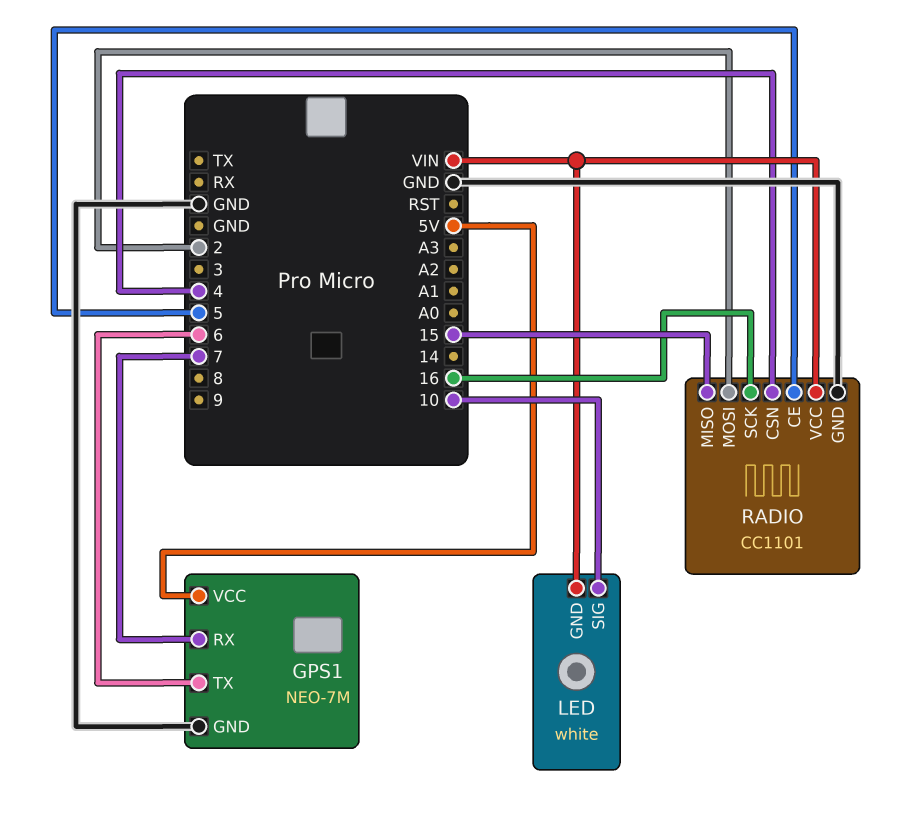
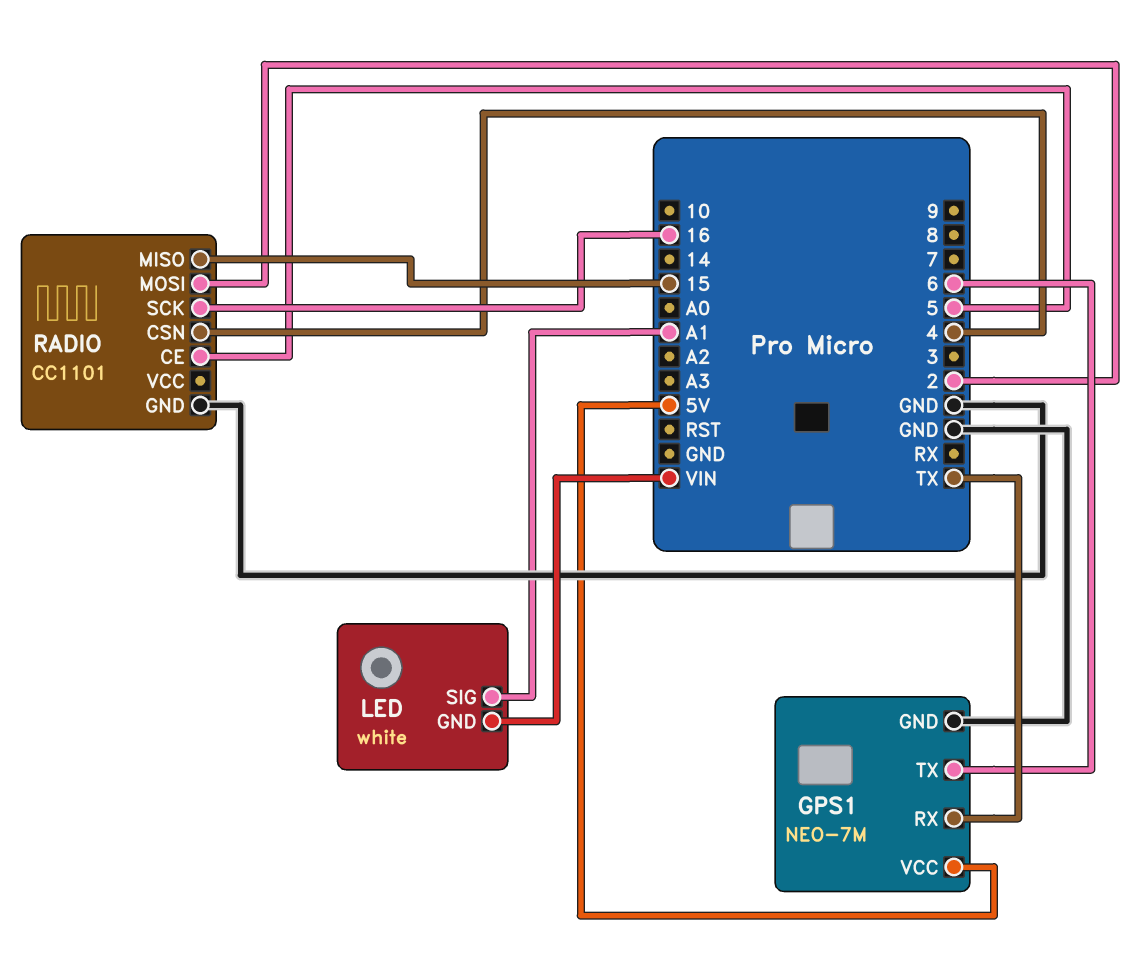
GPS1 pin RX: 7 -> TX
LED pin SIG: 10 -> A1
RADIO pin VCC: VIN -> none

